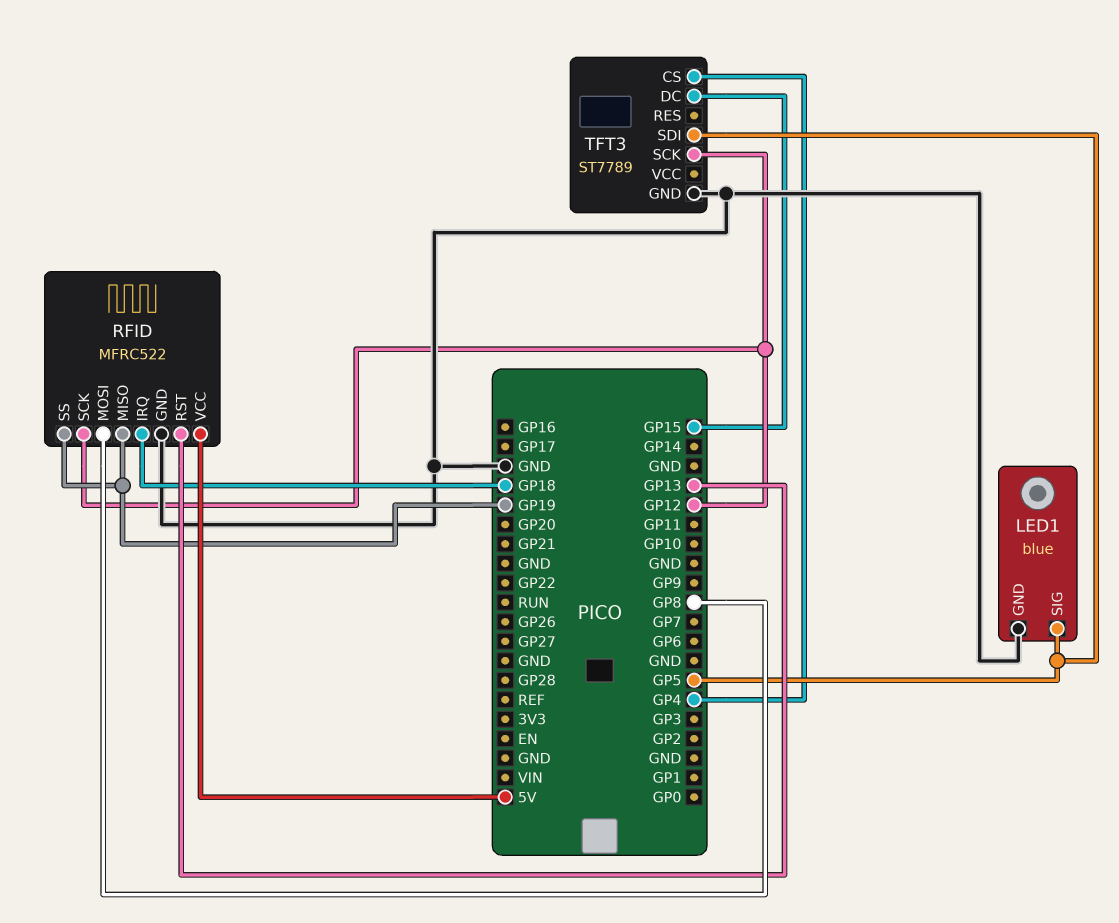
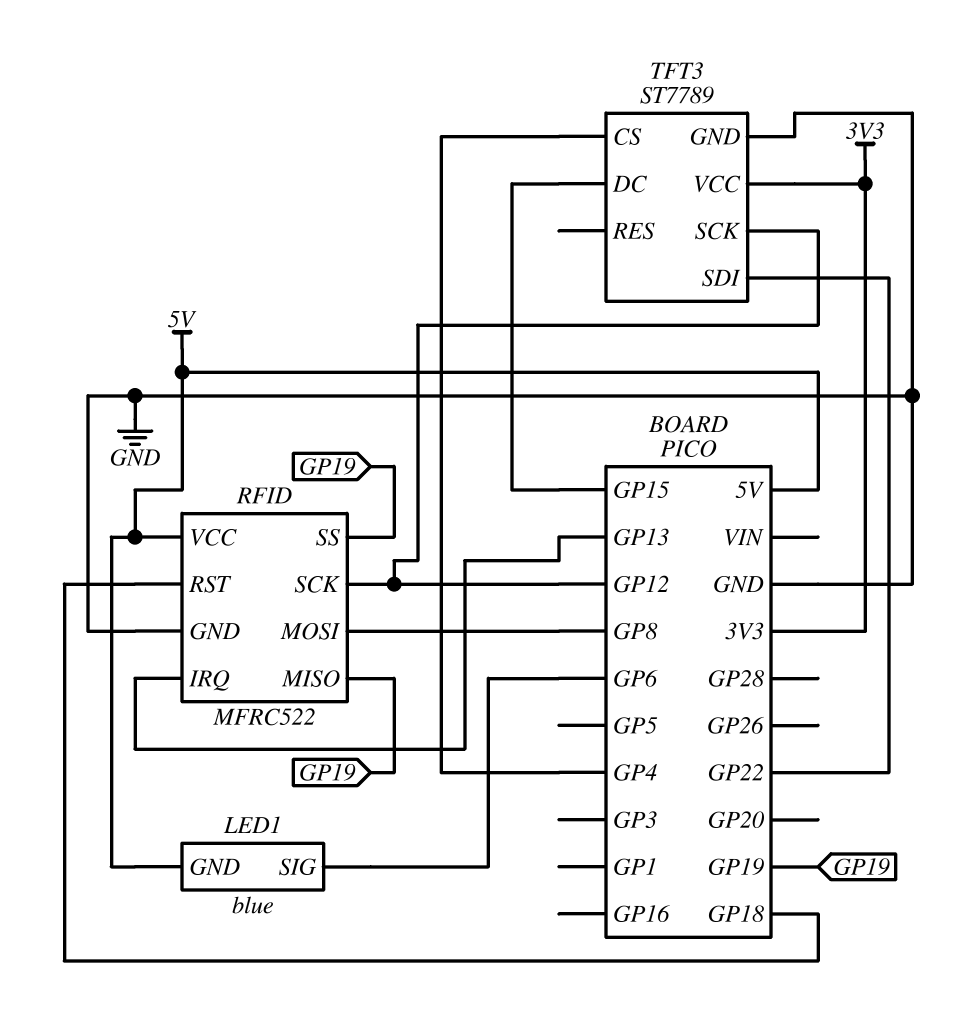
LED1 pin GND: GND -> 5V
LED1 pin SIG: GP5 -> GP6
RFID pin IRQ: GP18 -> GP13
RFID pin RST: GP13 -> GP18
TFT3 pin SDI: GP5 -> GP22
TFT3 pin VCC: none -> 3V3

